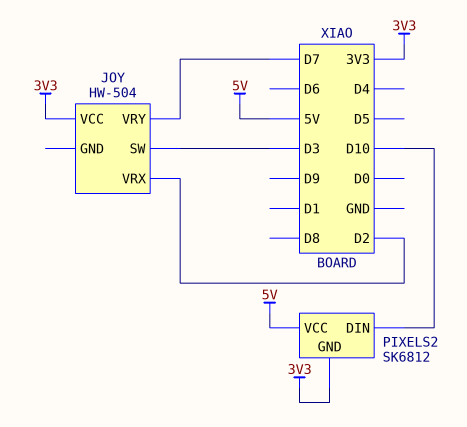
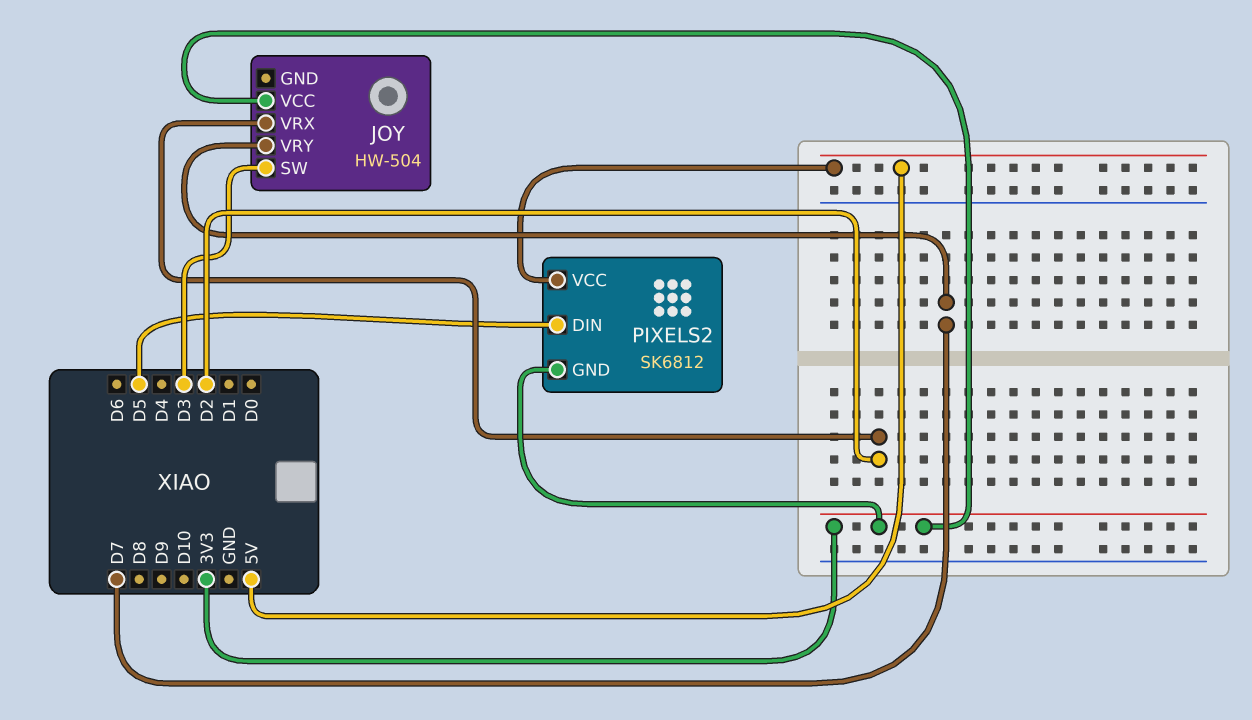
PIXELS2 pin DIN: D10 -> D5

